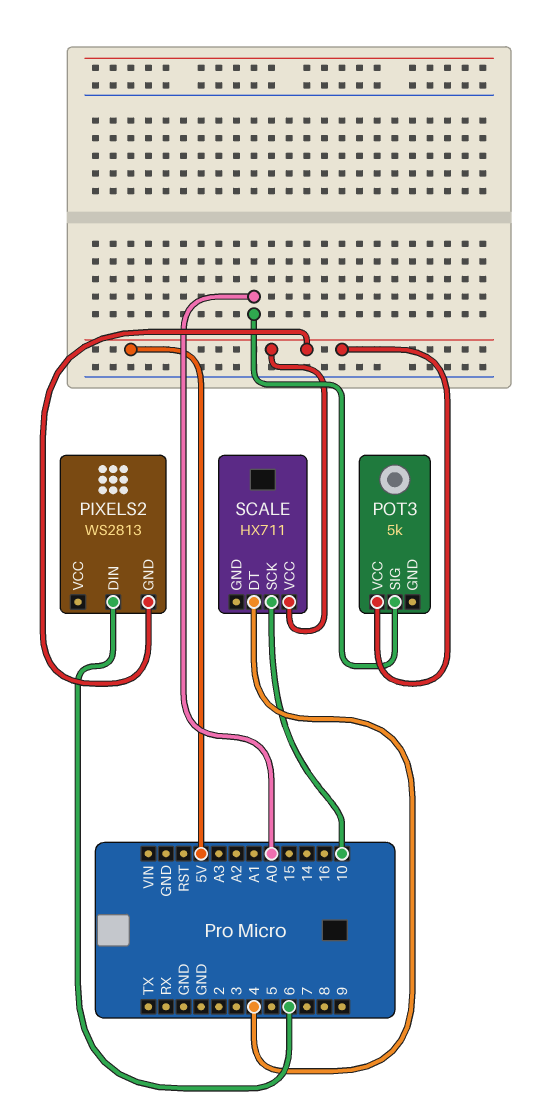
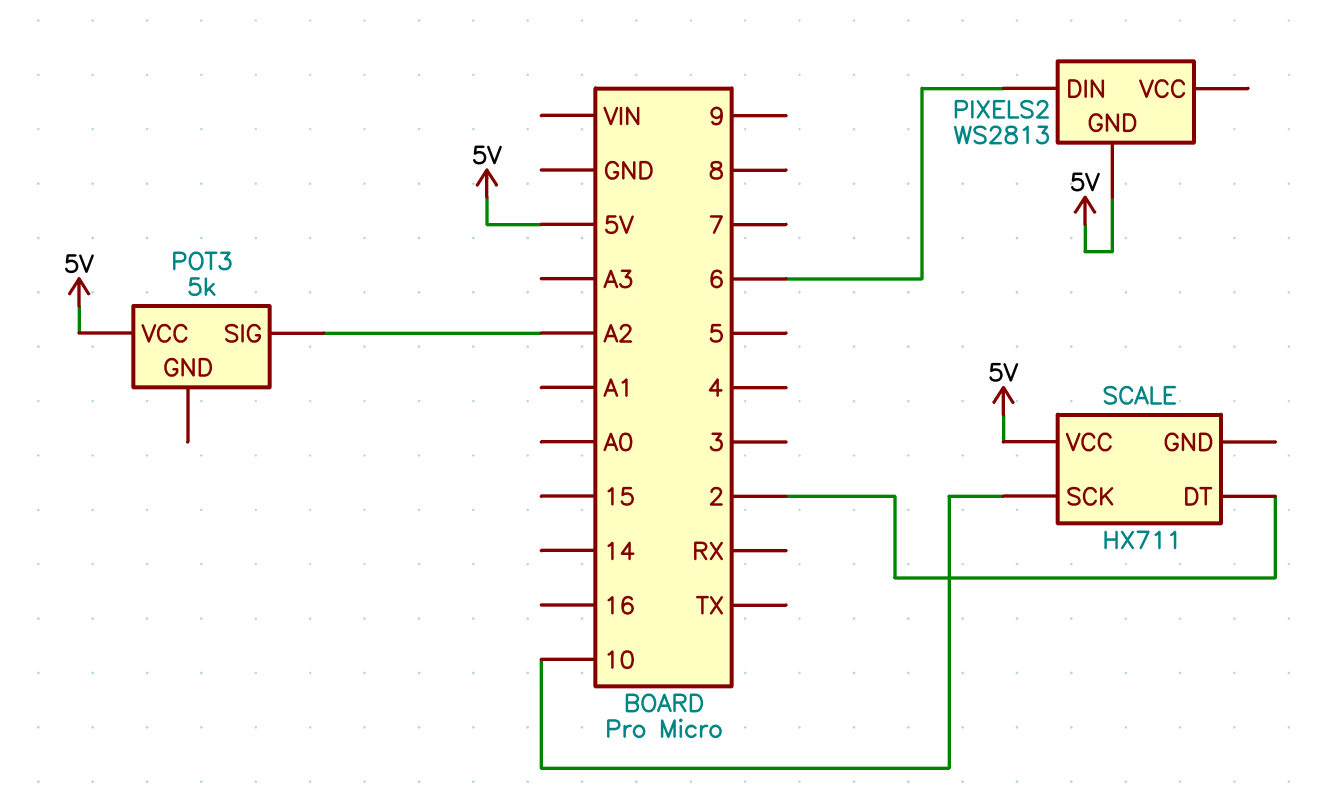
POT3 pin SIG: A0 -> A2
SCALE pin DT: 4 -> 2

